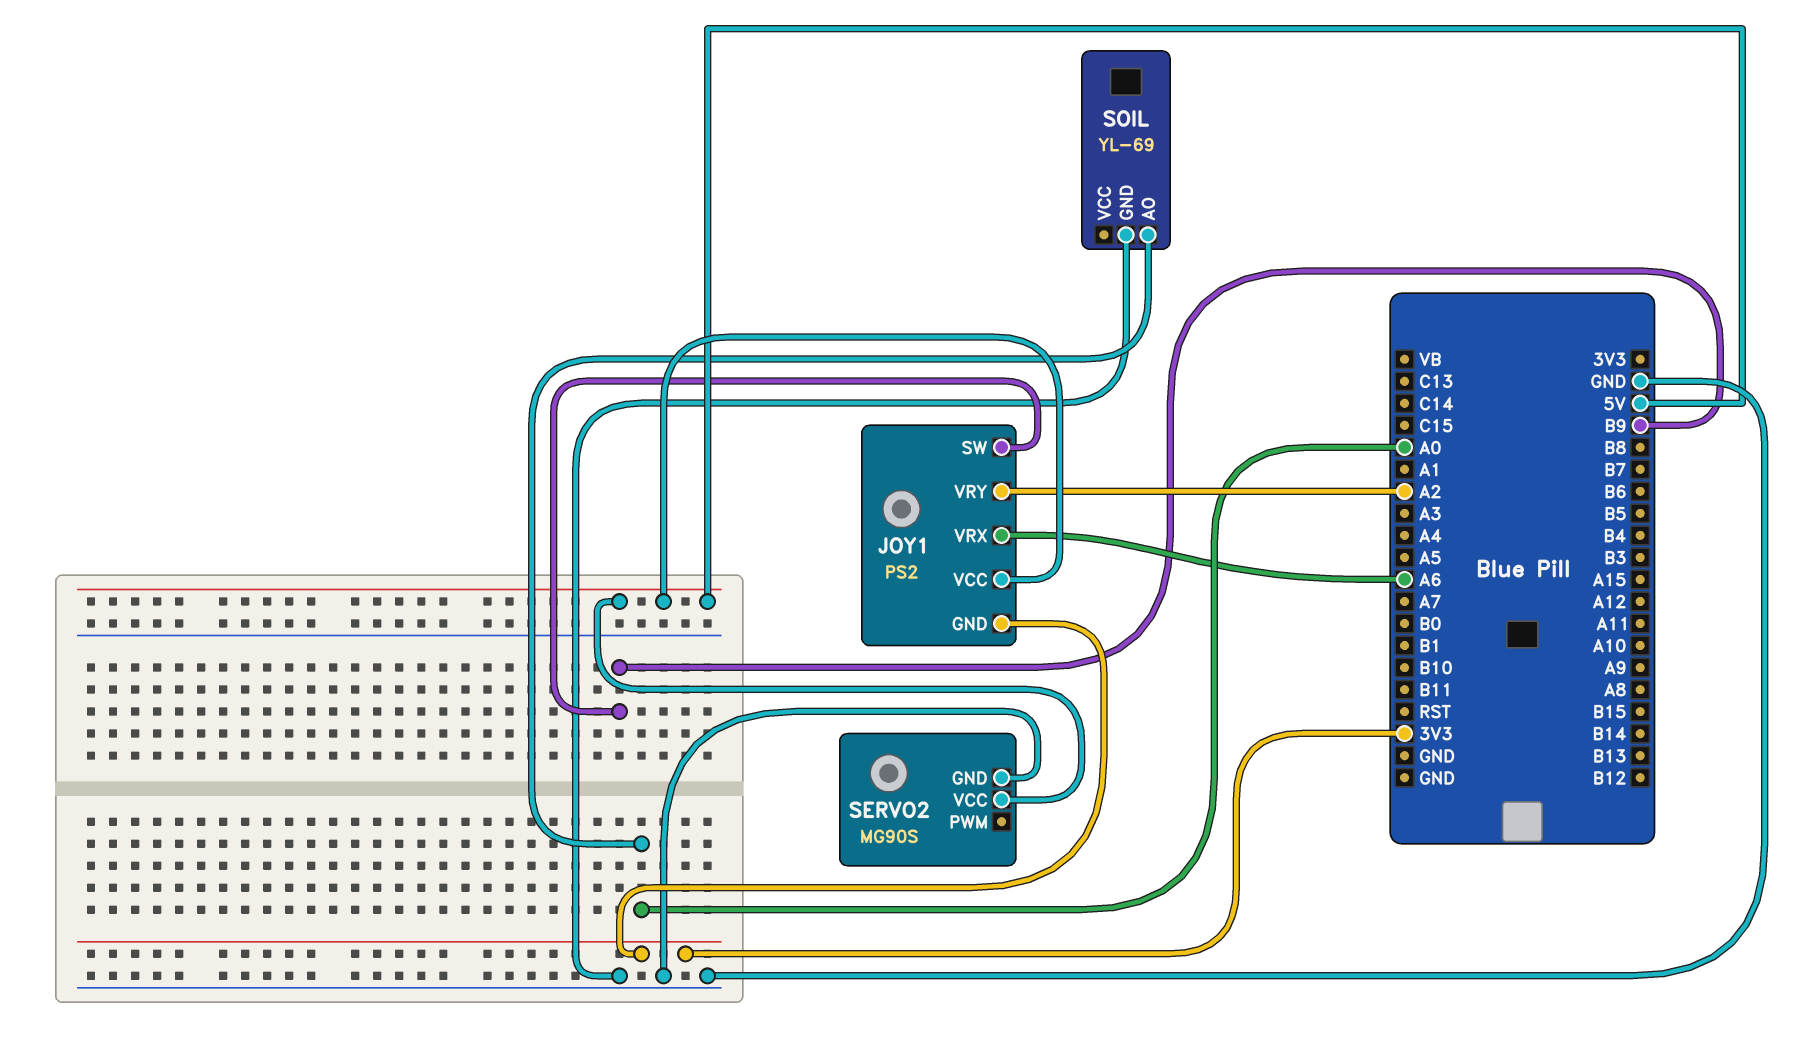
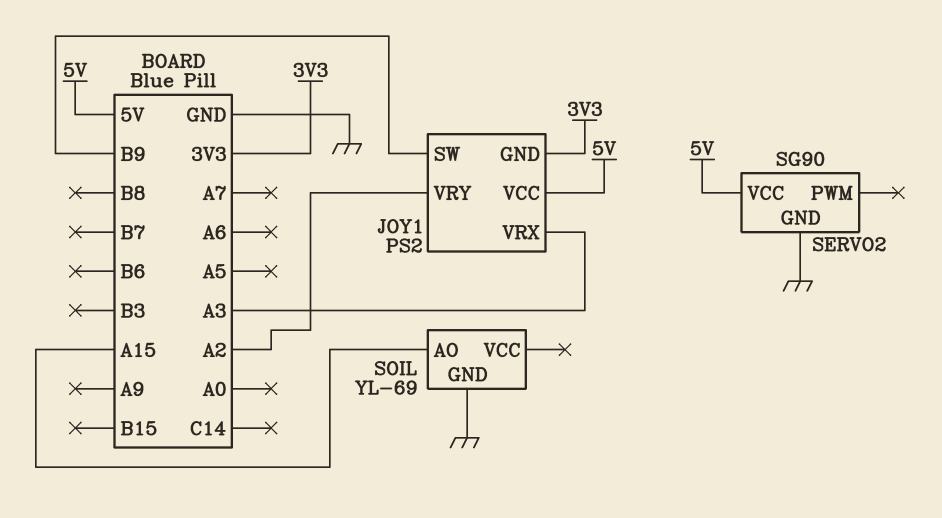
JOY1 pin VRX: A6 -> A3
SERVO2: MG90S -> SG90
SOIL pin AO: A0 -> A15

